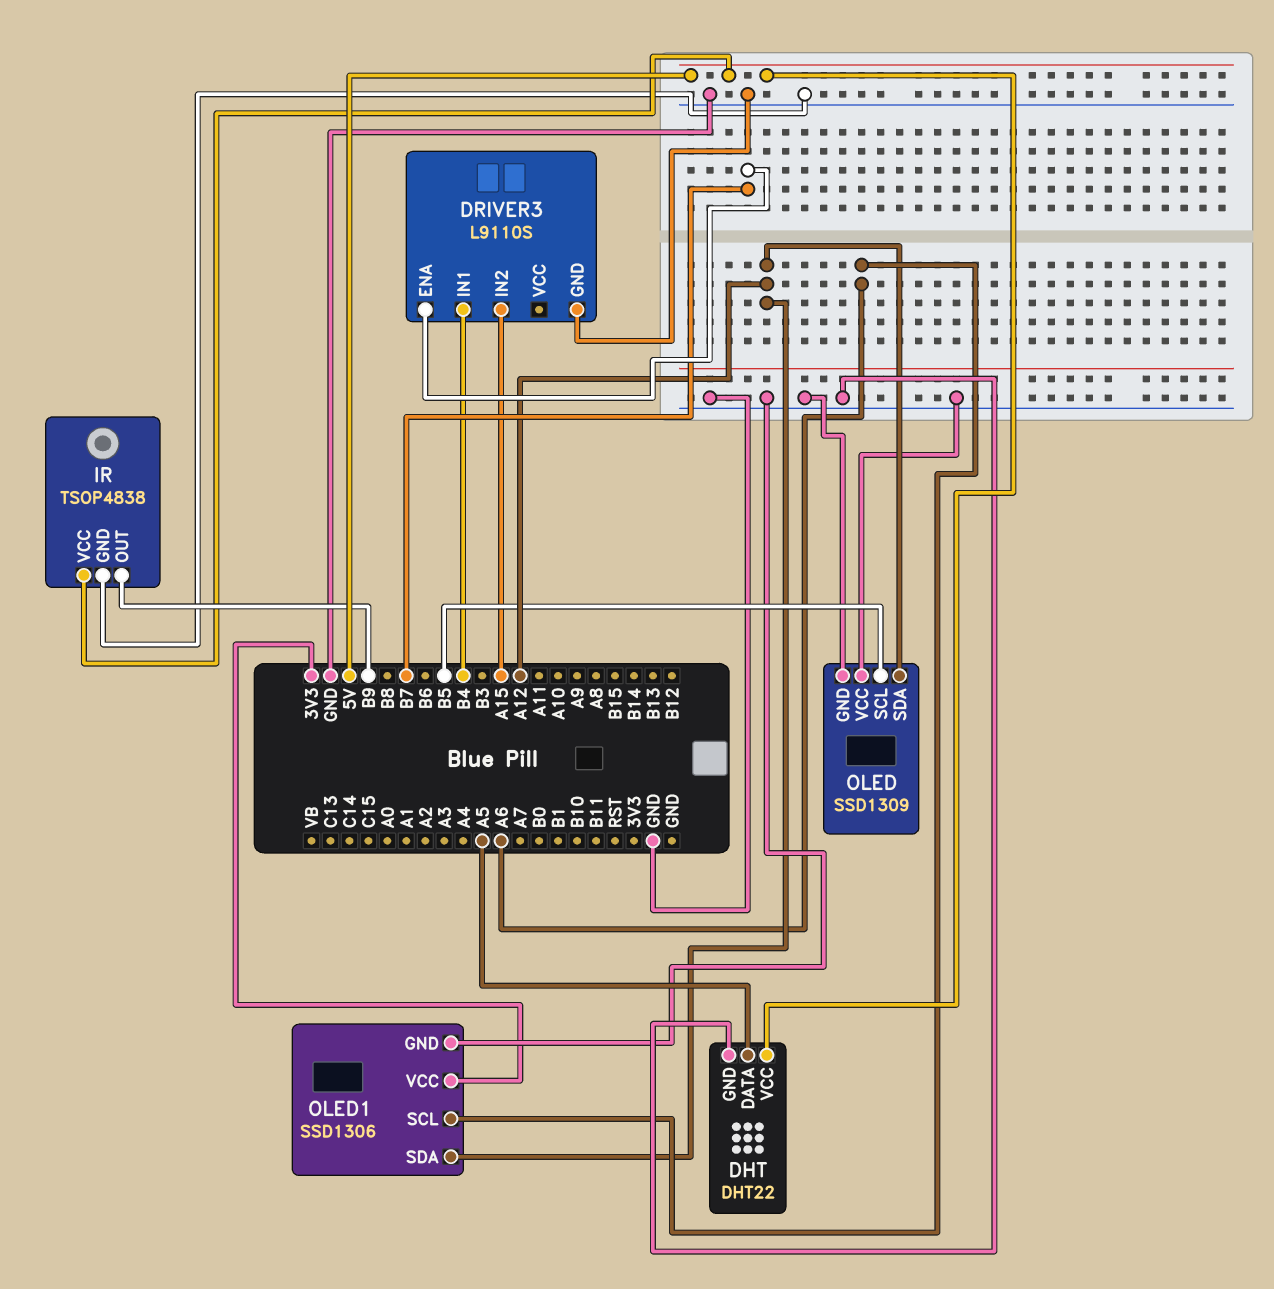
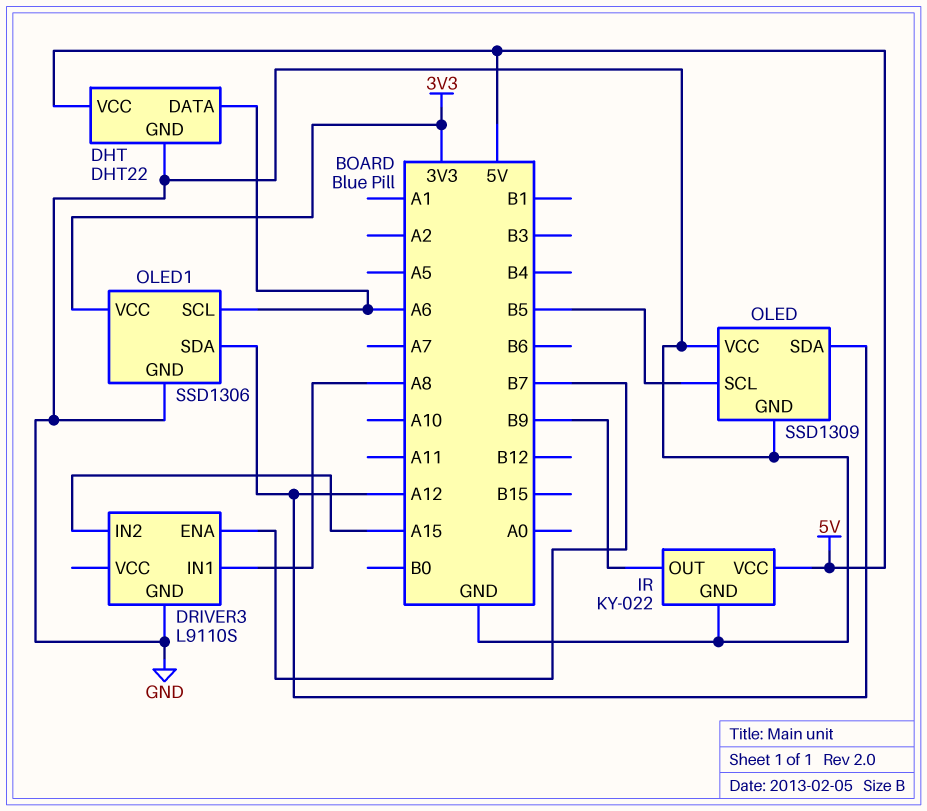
DHT pin DATA: A5 -> A6
DRIVER3 pin IN1: B4 -> A8
IR: TSOP4838 -> KY-022

